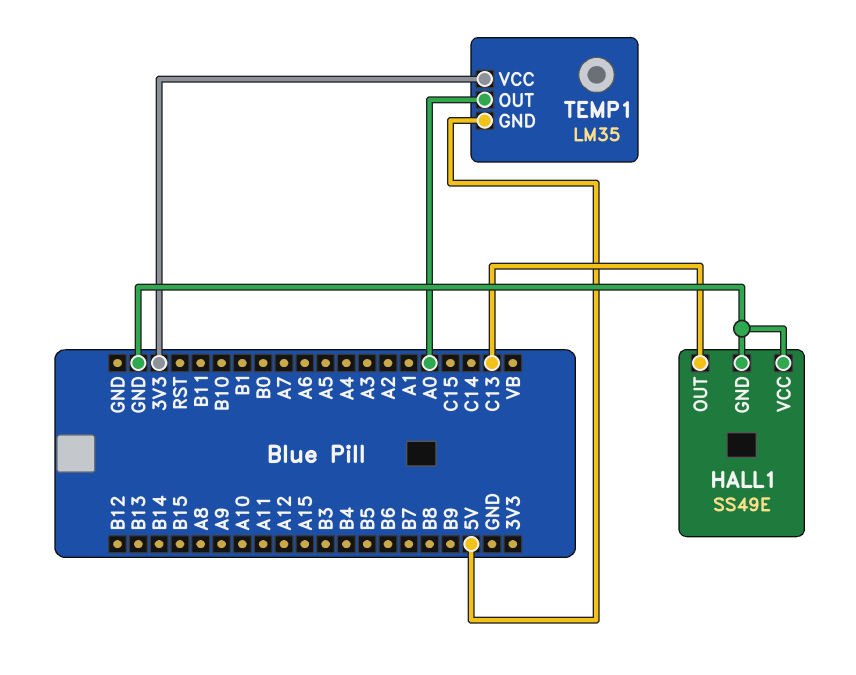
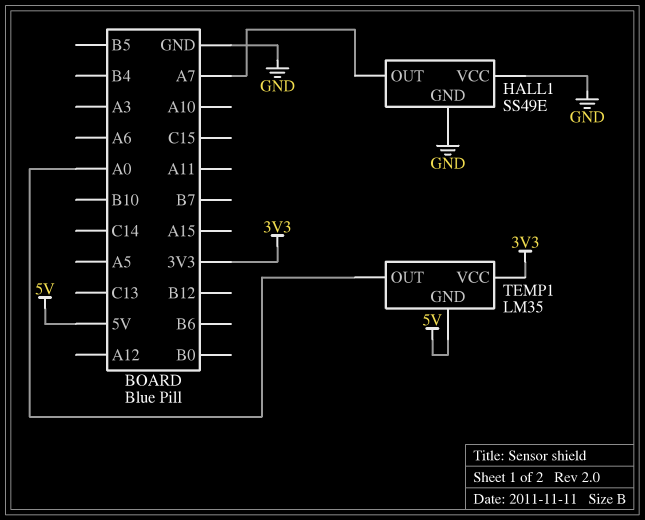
HALL1 pin OUT: C13 -> A7

